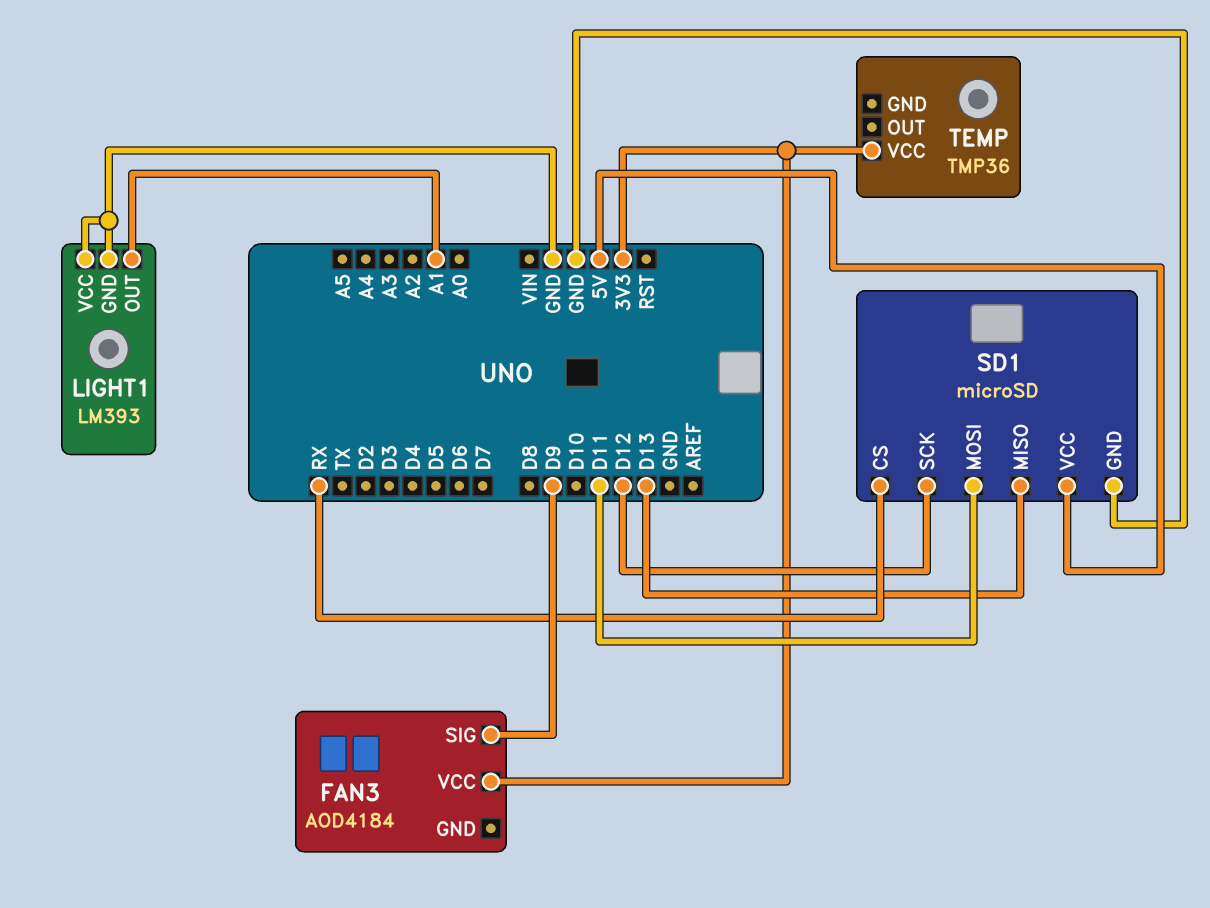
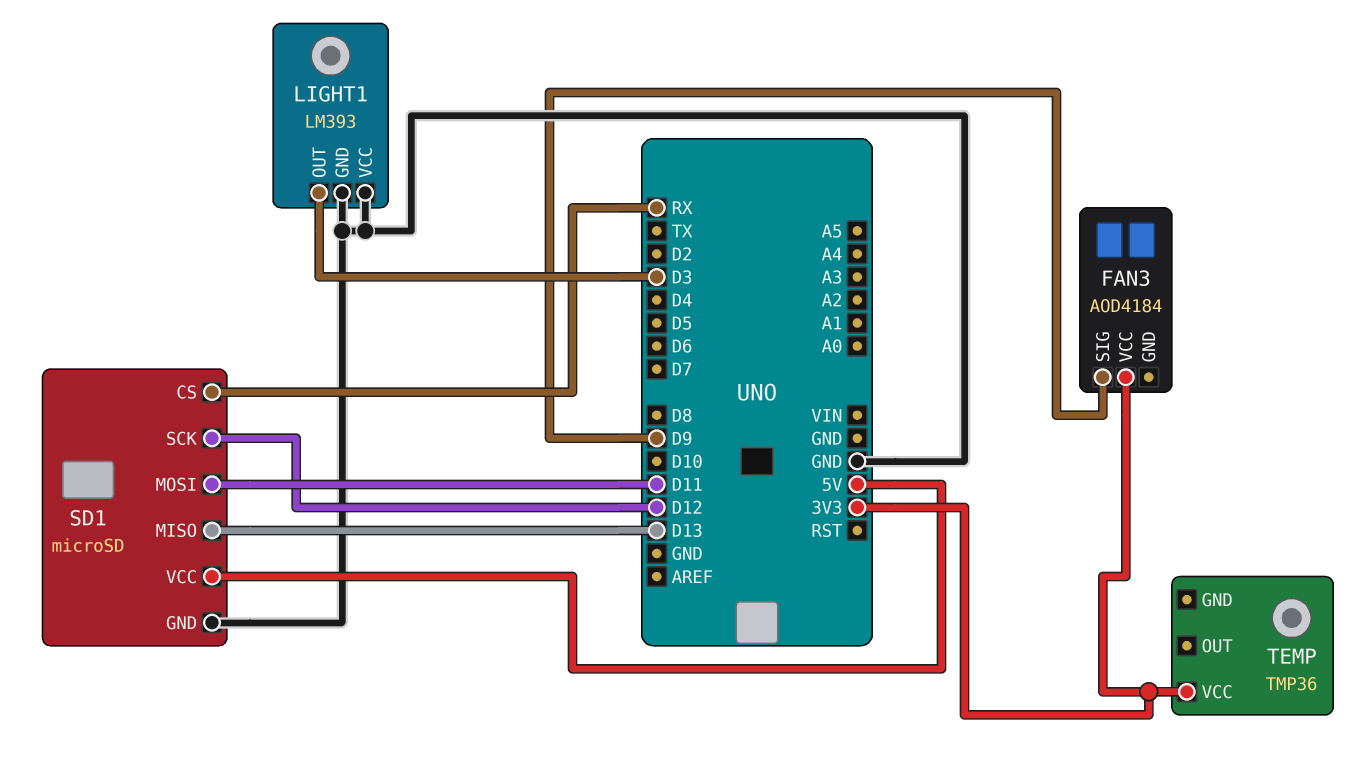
LIGHT1 pin OUT: A1 -> D3

